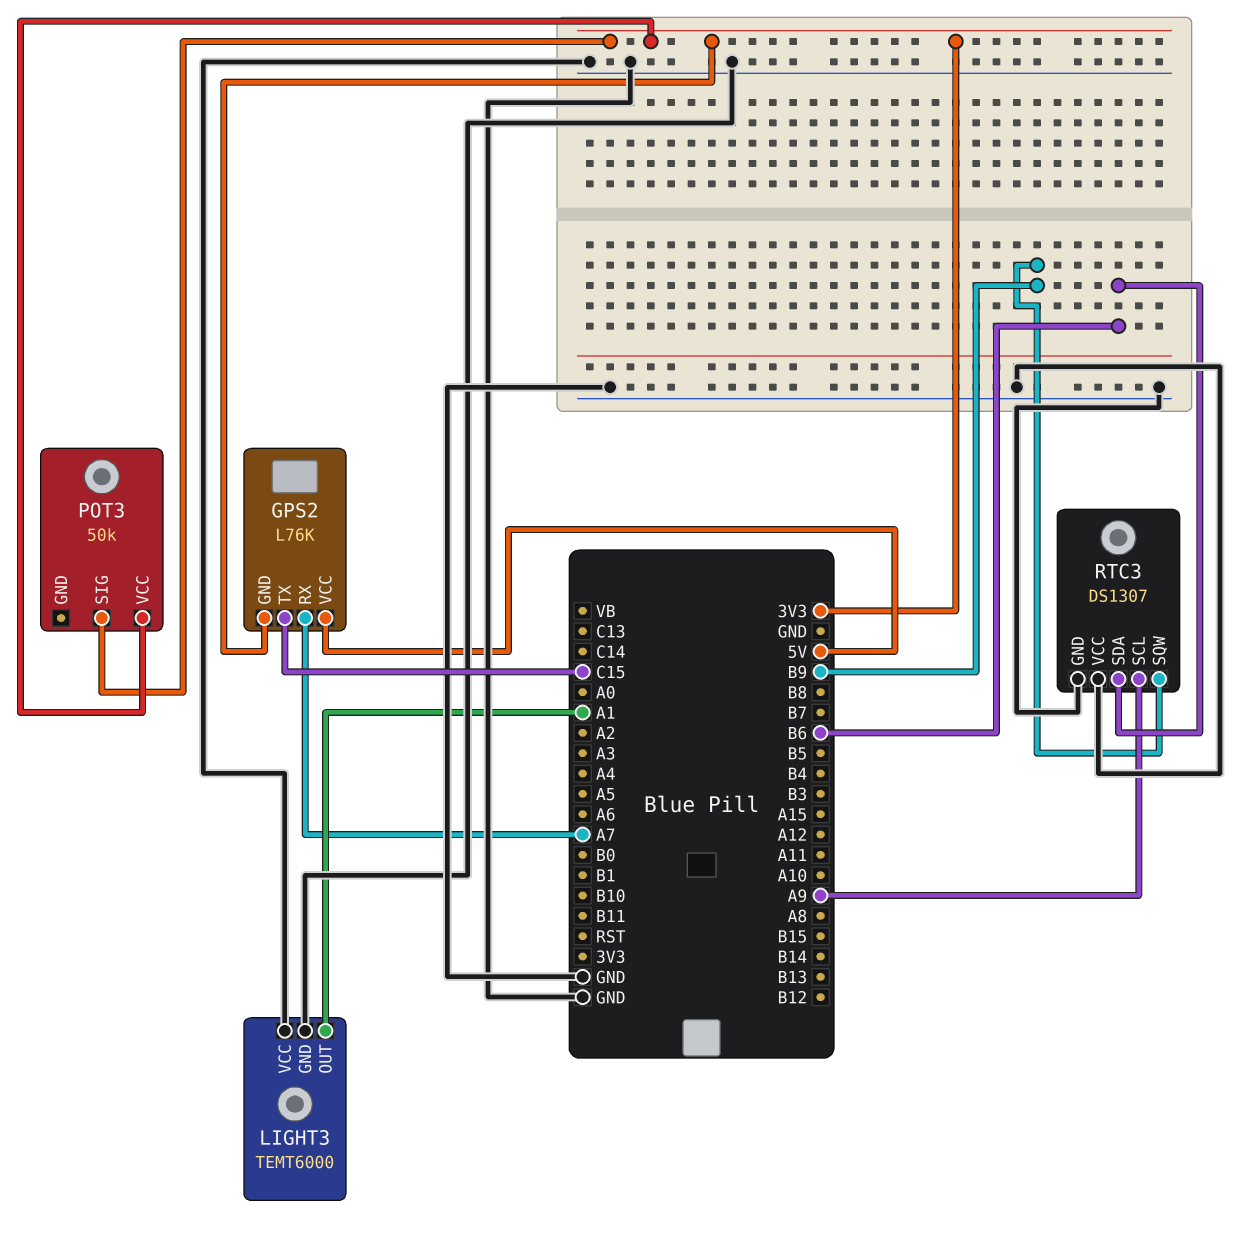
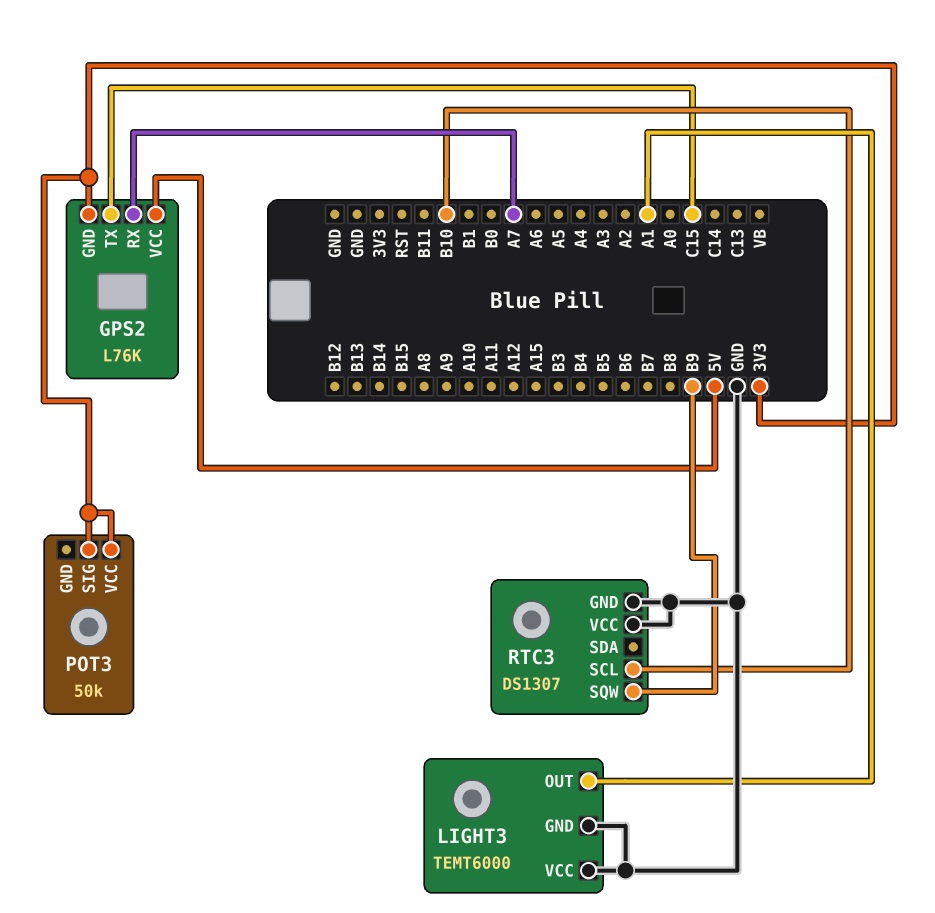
RTC3 pin SCL: A9 -> B10
RTC3 pin SDA: B6 -> none

